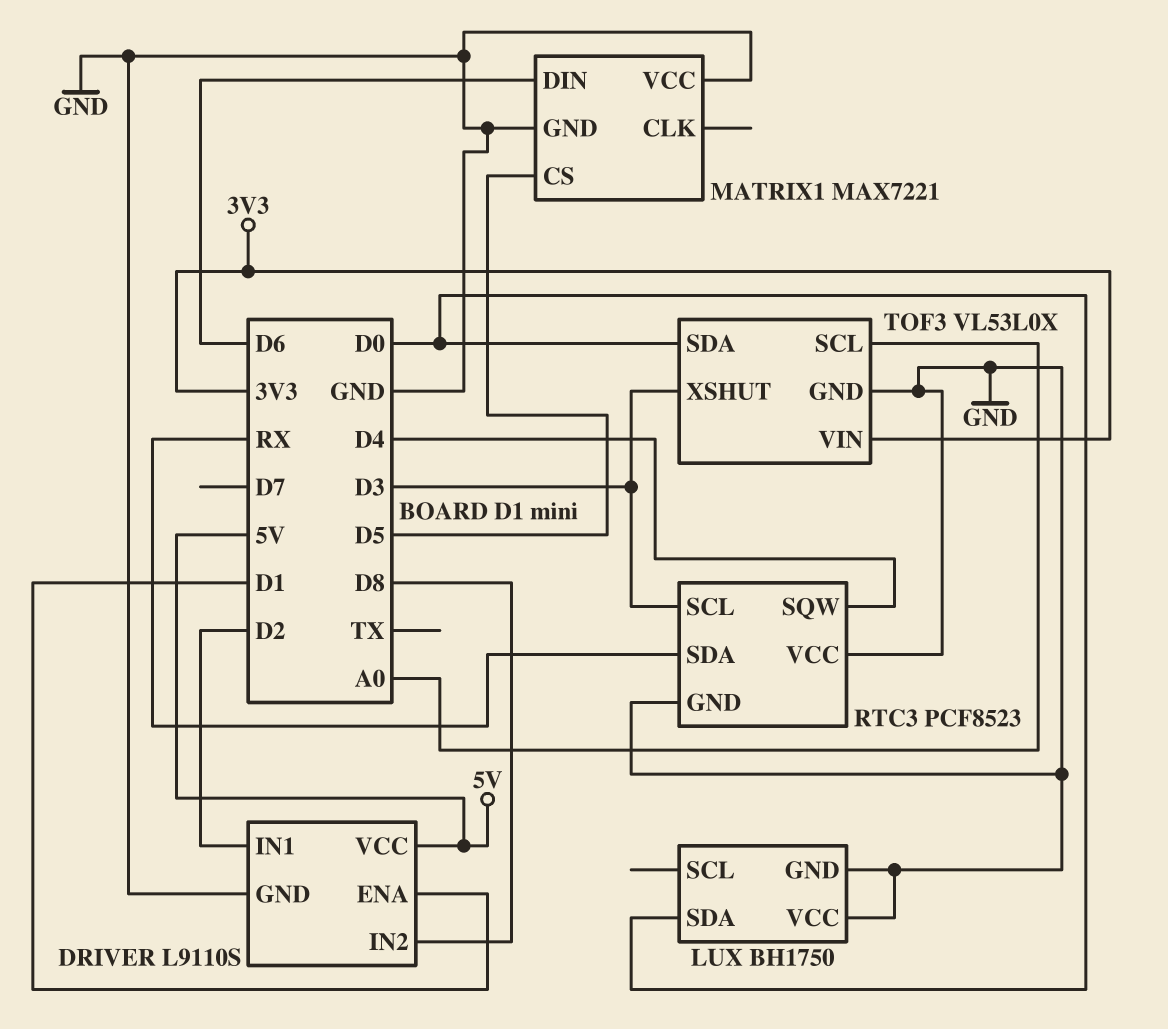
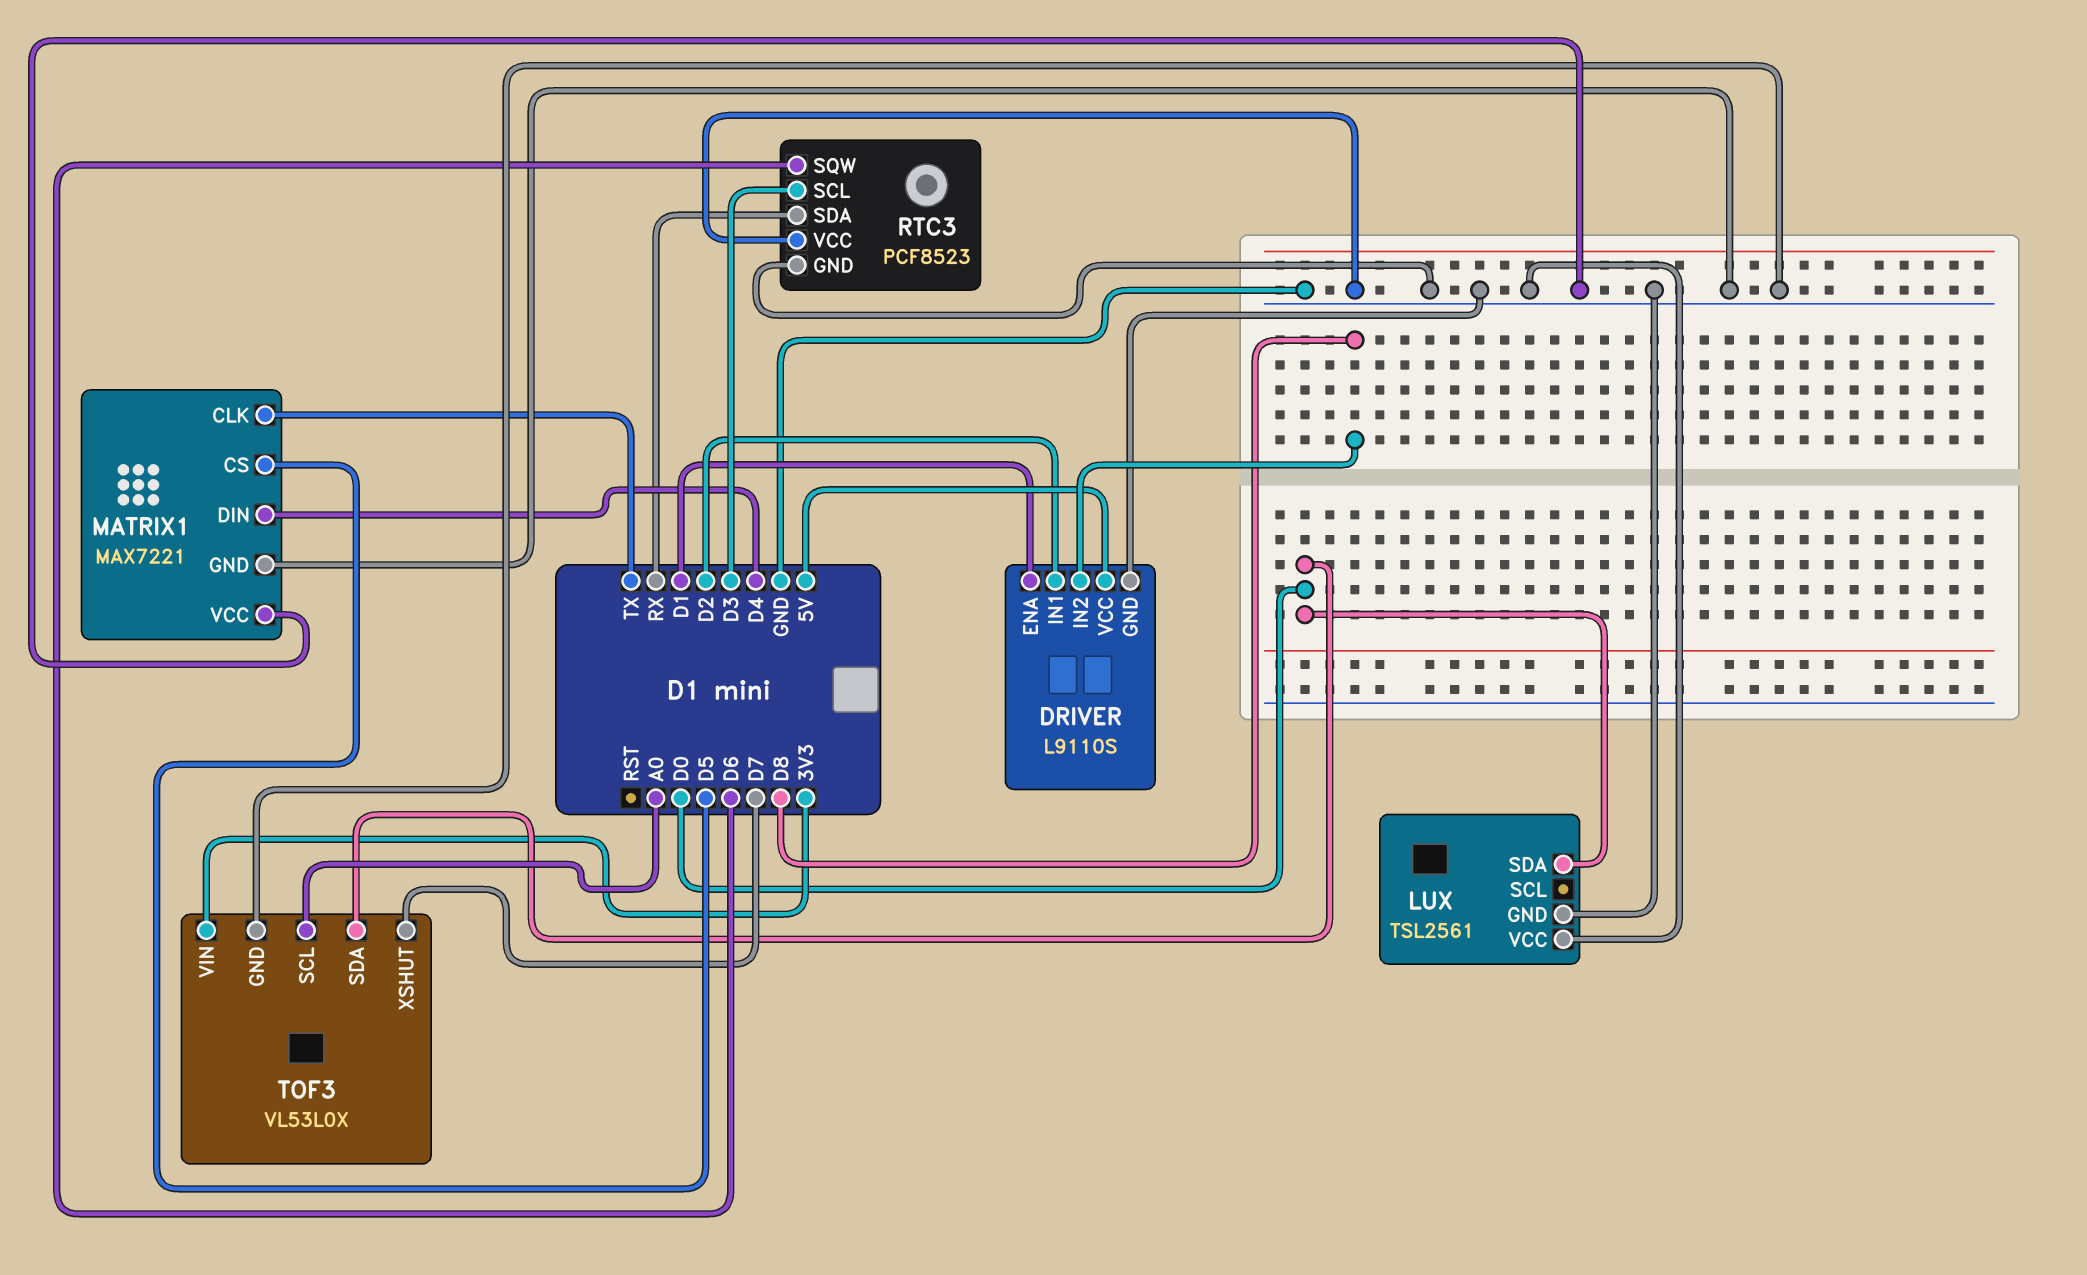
LUX: BH1750 -> TSL2561
MATRIX1 pin CLK: none -> TX
MATRIX1 pin DIN: D6 -> D4
RTC3 pin SQW: D4 -> D6
TOF3 pin XSHUT: D3 -> D7

